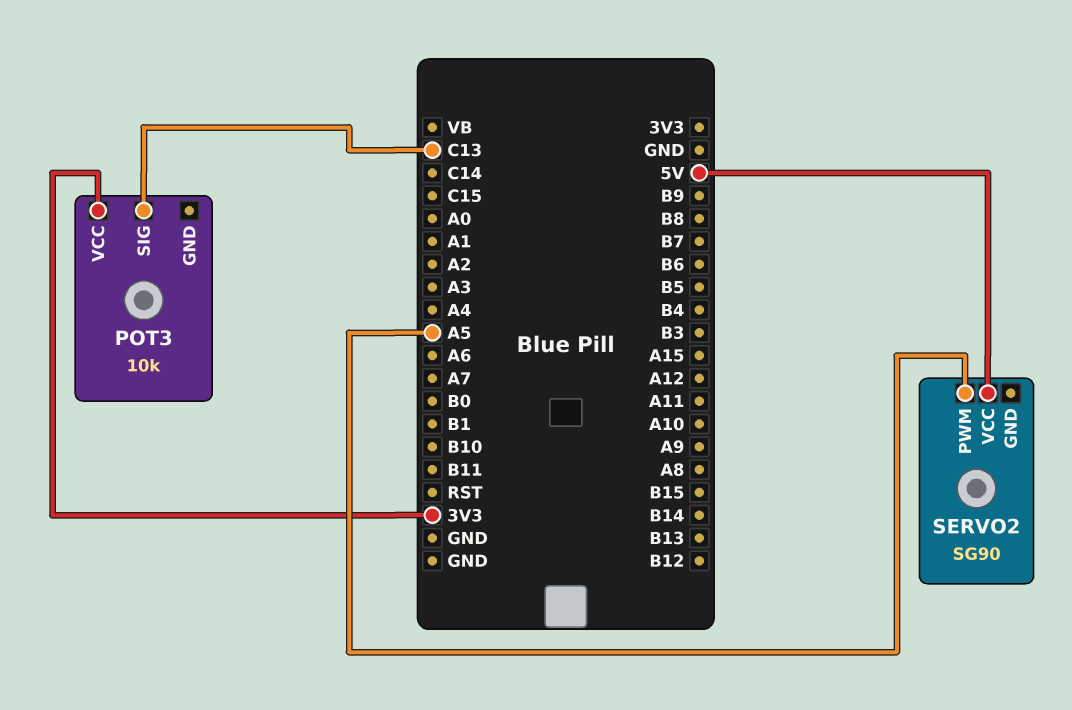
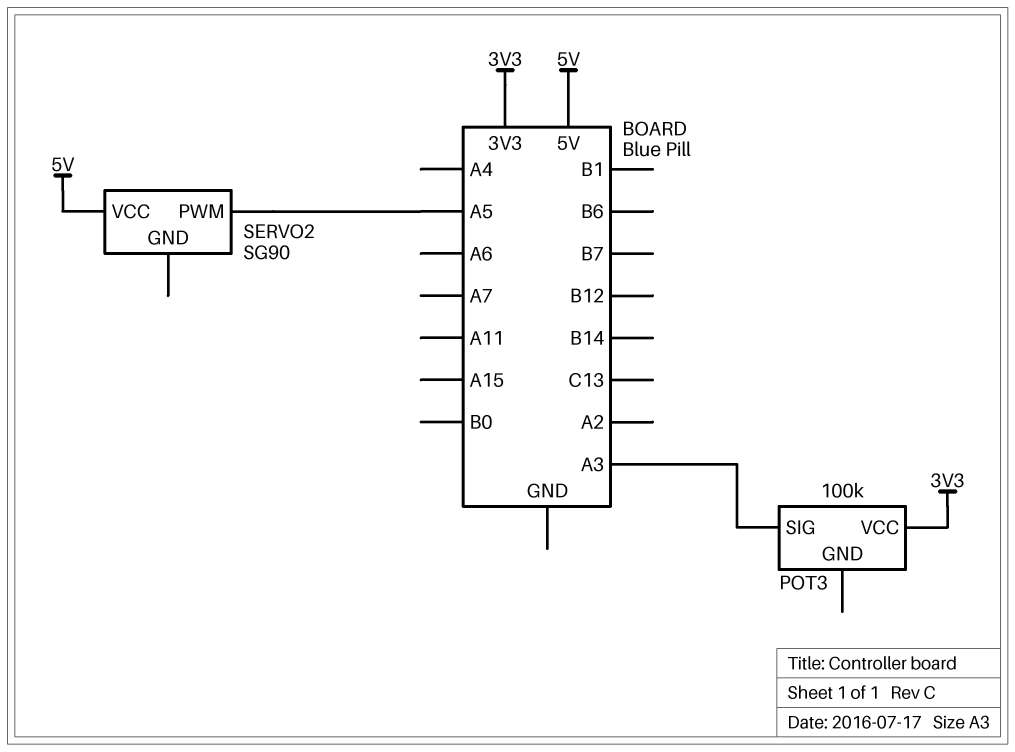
POT3: 10k -> 100k
POT3 pin SIG: C13 -> A3

